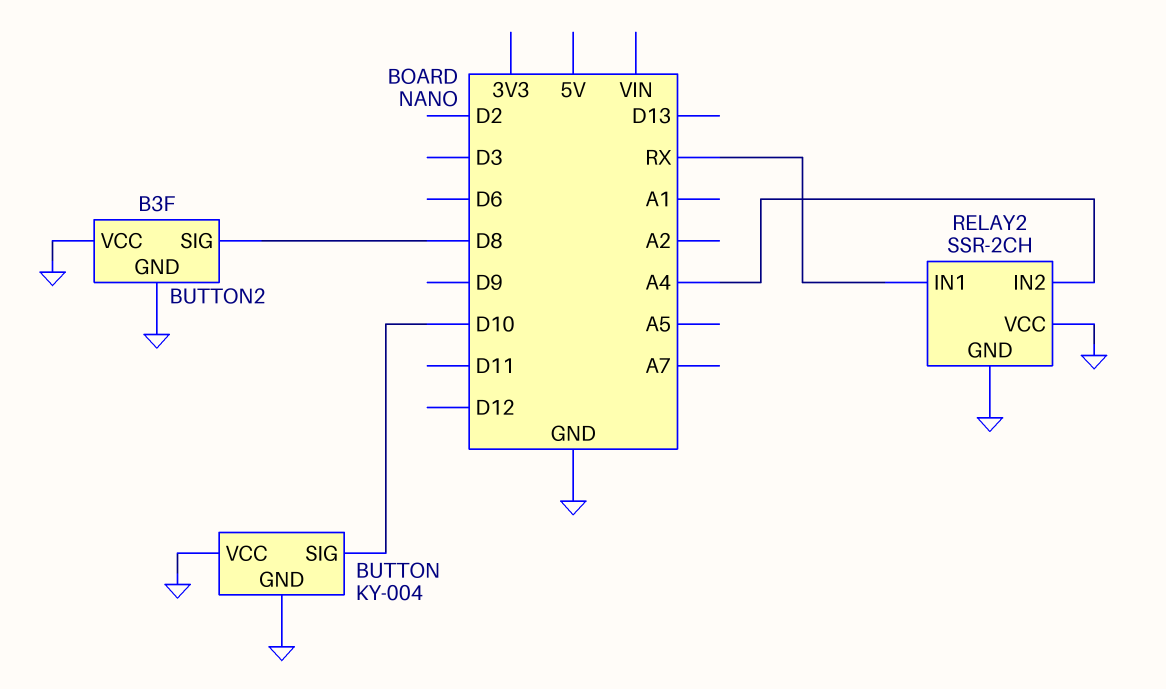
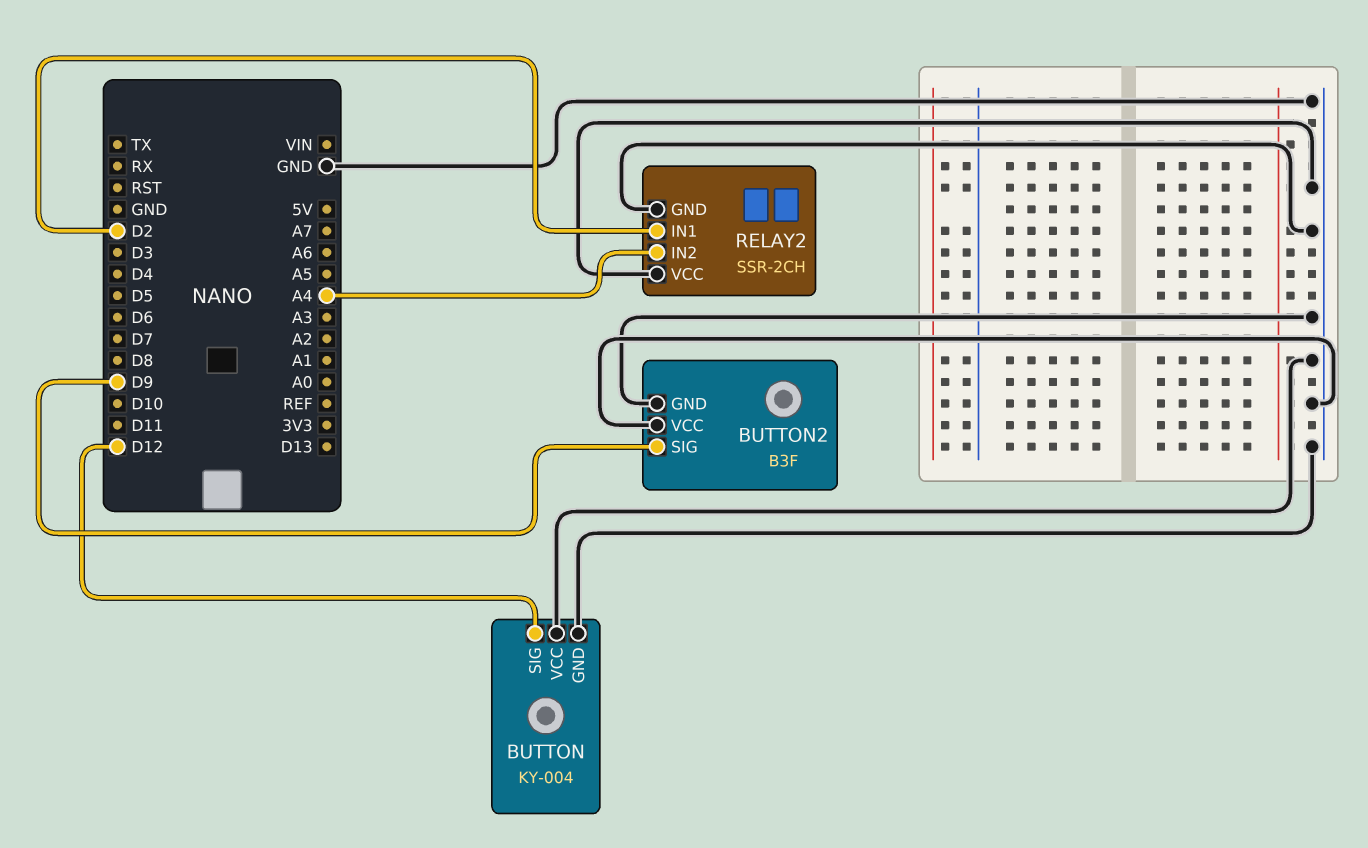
BUTTON pin SIG: D10 -> D12
BUTTON2 pin SIG: D8 -> D9
RELAY2 pin IN1: RX -> D2

